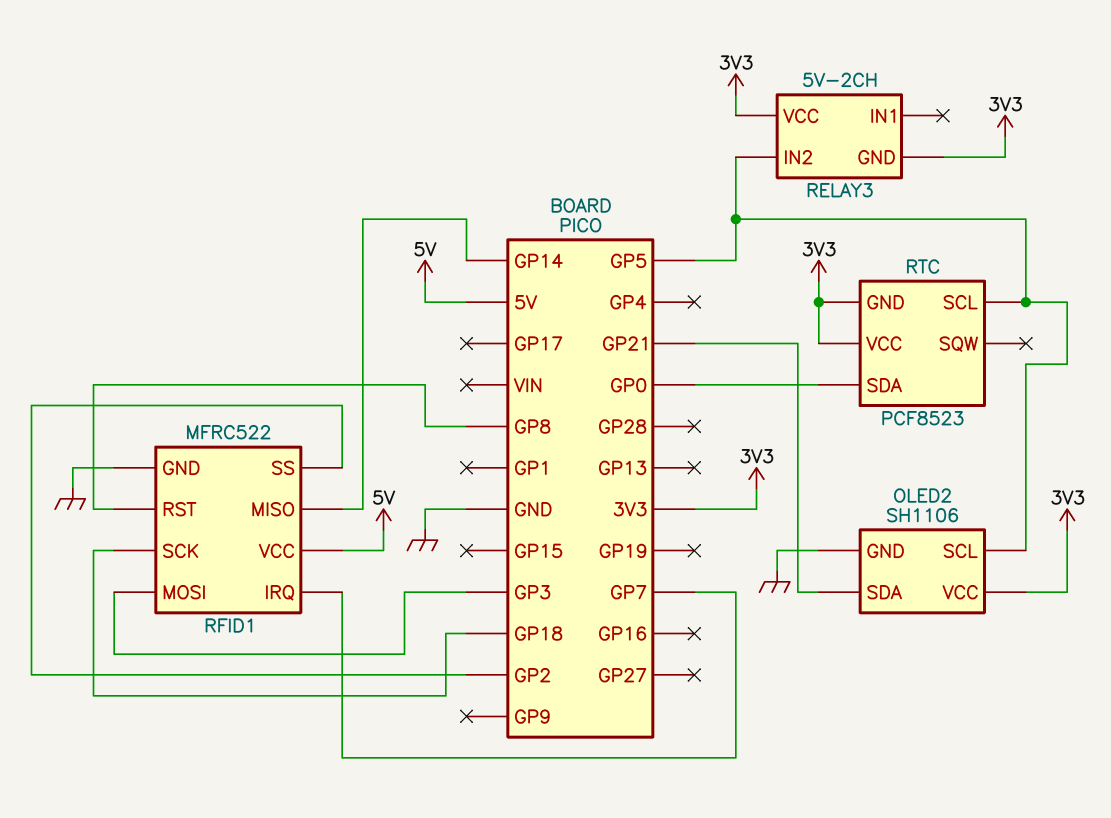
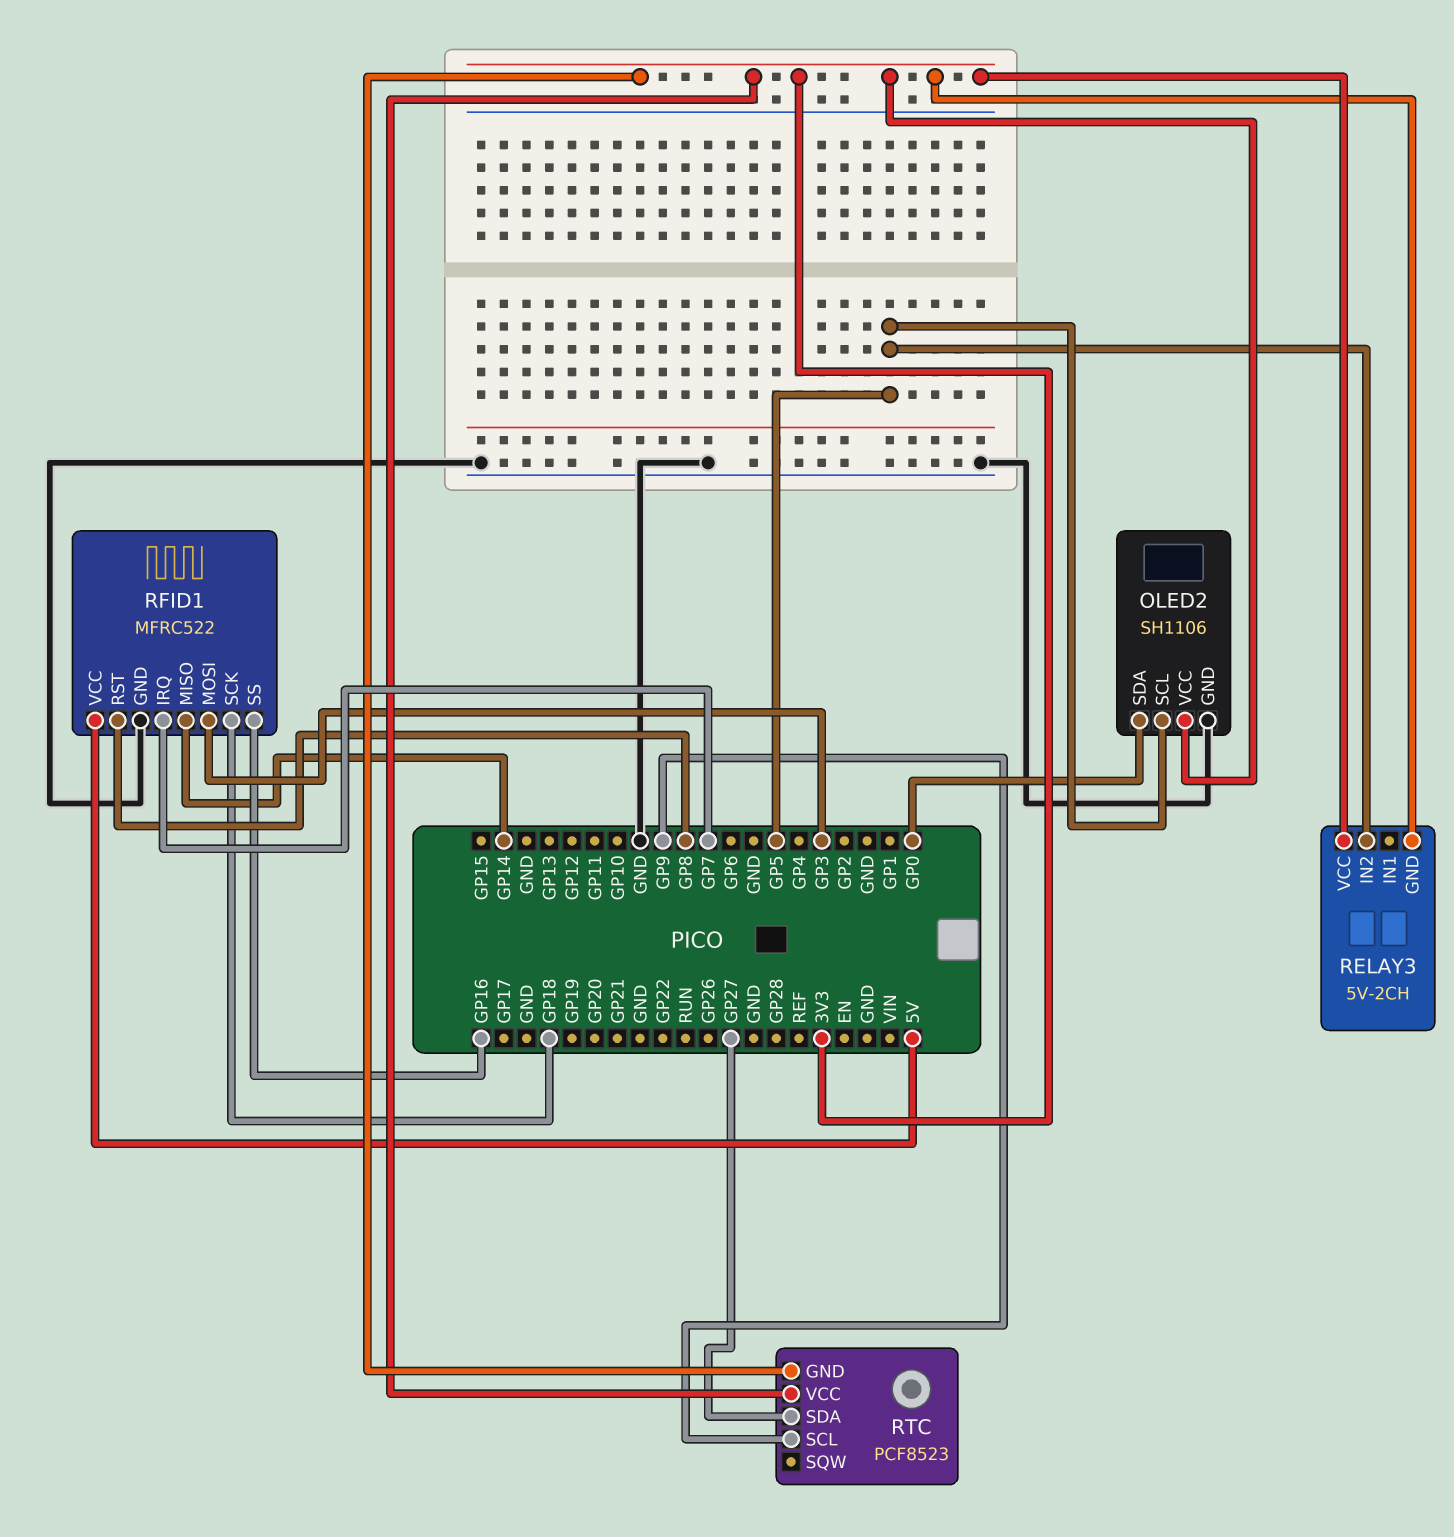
OLED2 pin SDA: GP21 -> GP0
RFID1 pin SS: GP2 -> GP16
RTC pin SCL: GP5 -> GP9
RTC pin SDA: GP0 -> GP27

